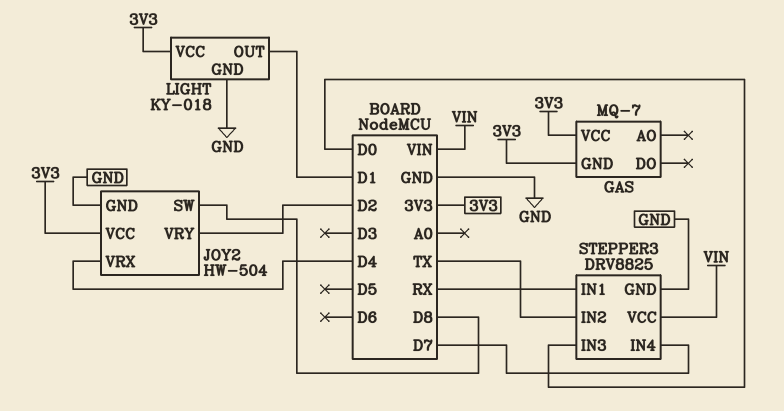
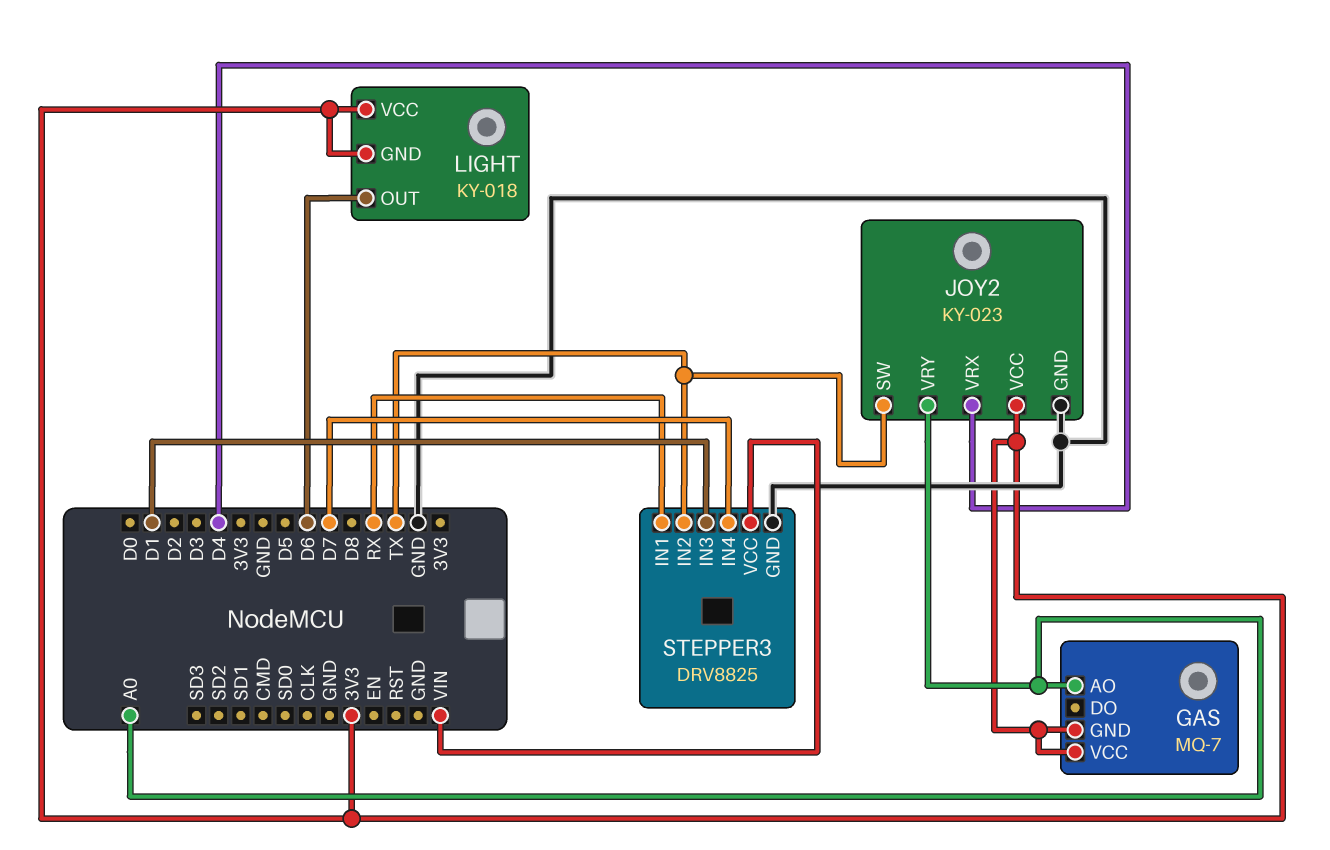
GAS pin AO: none -> A0
JOY2: HW-504 -> KY-023
JOY2 pin SW: D8 -> TX
JOY2 pin VRY: D2 -> A0
LIGHT pin GND: GND -> 3V3
LIGHT pin OUT: D1 -> D6
STEPPER3 pin IN3: D0 -> D1

